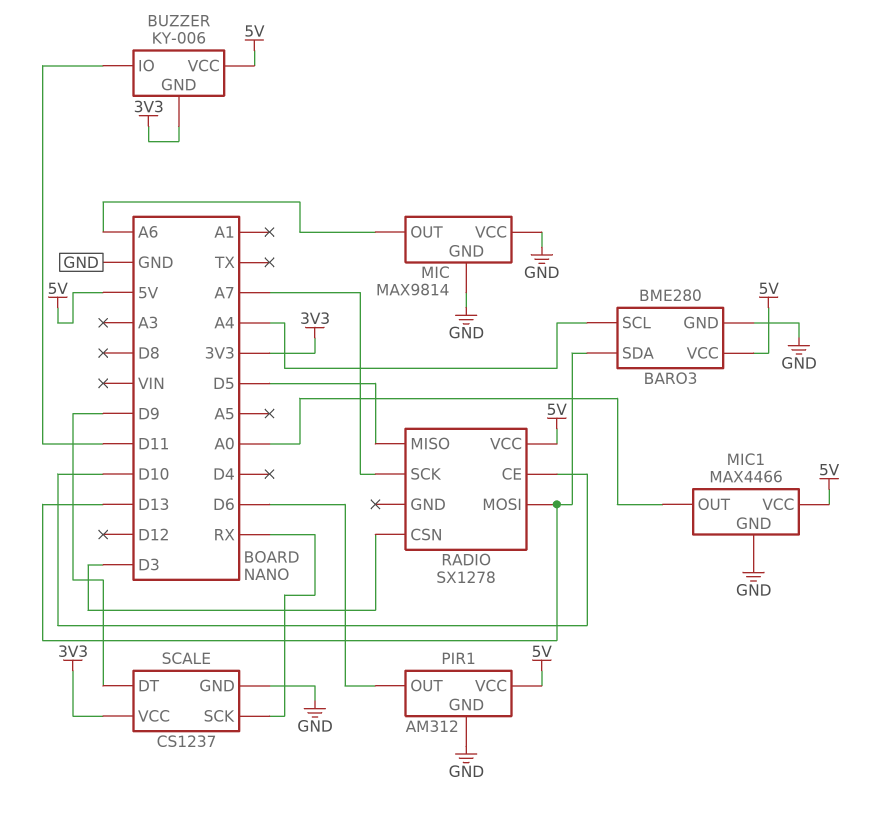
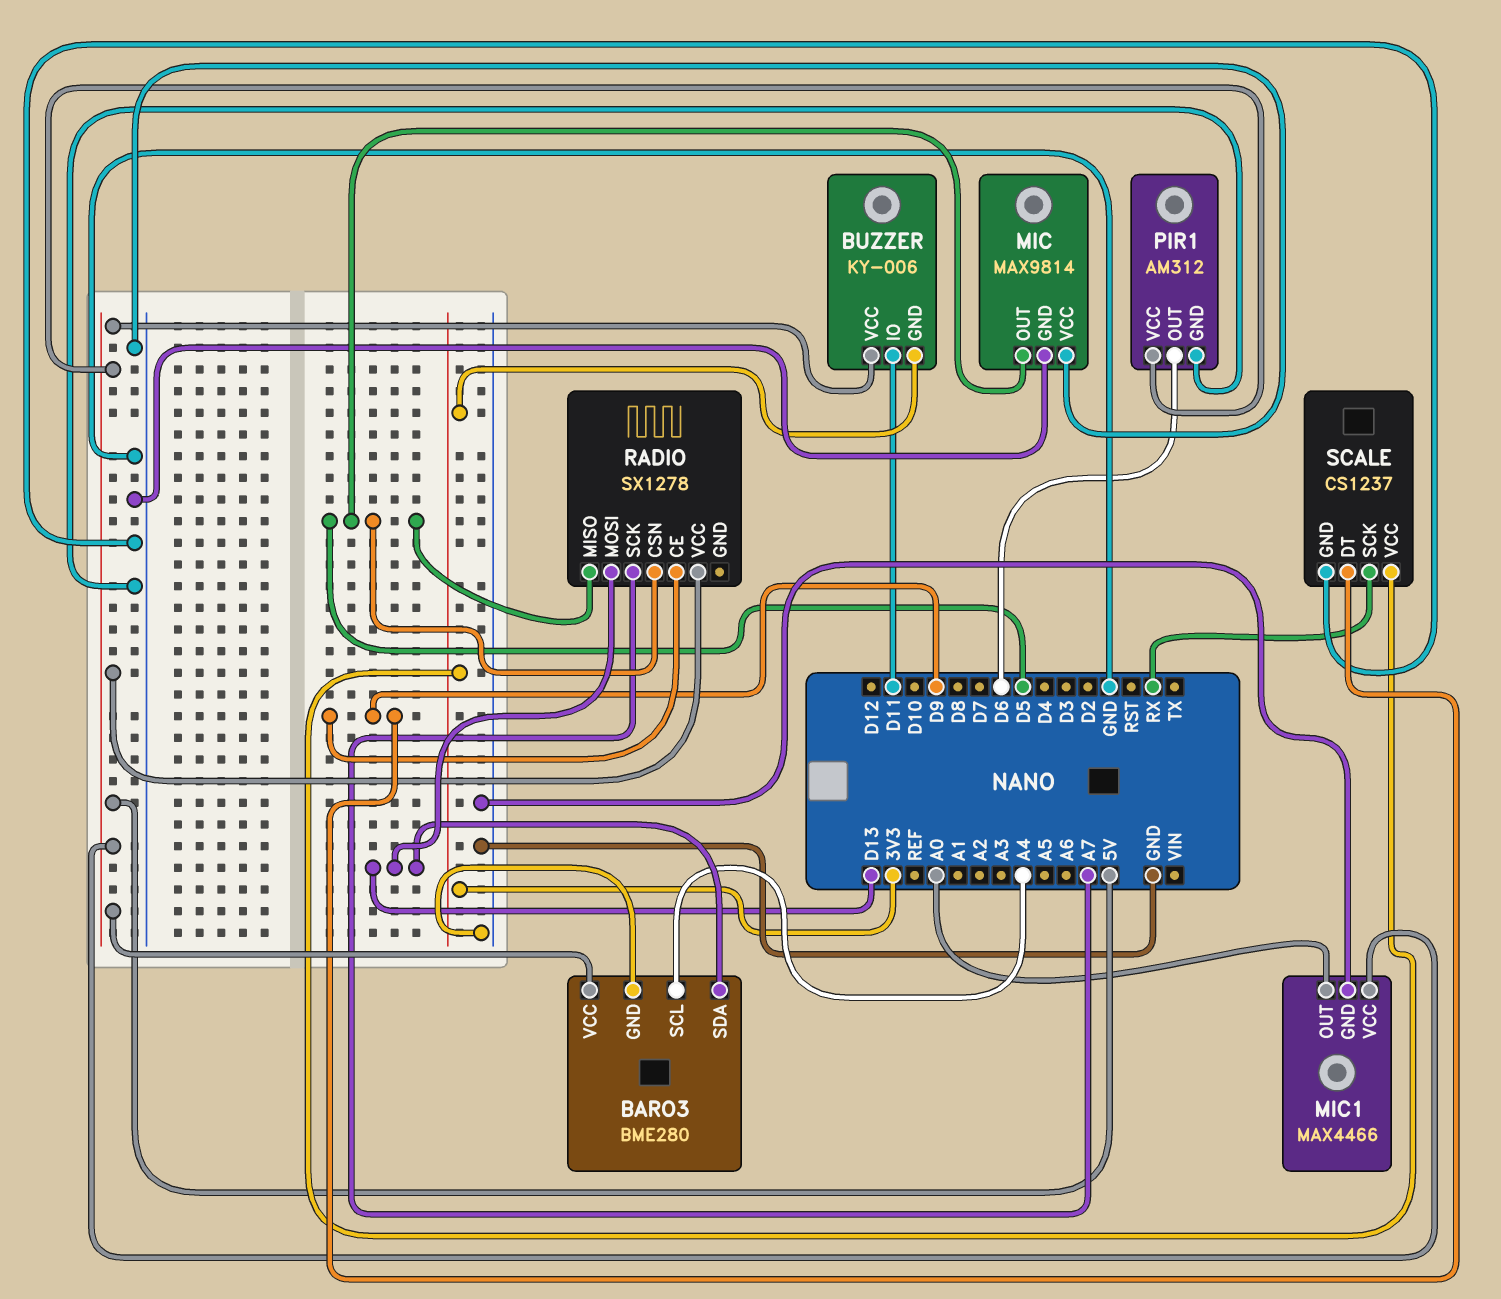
MIC pin OUT: A6 -> D5
RADIO pin CE: D10 -> D9
RADIO pin CSN: D3 -> D5

